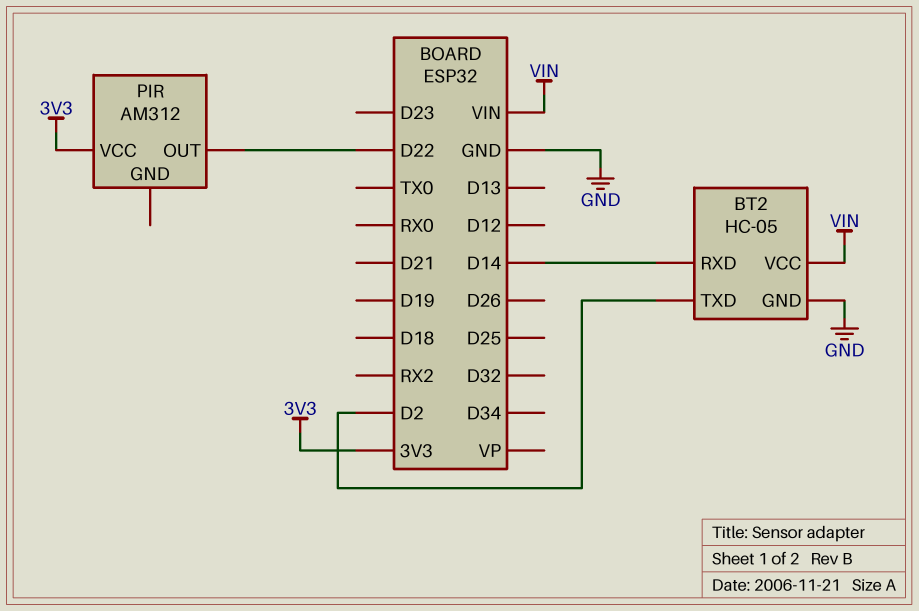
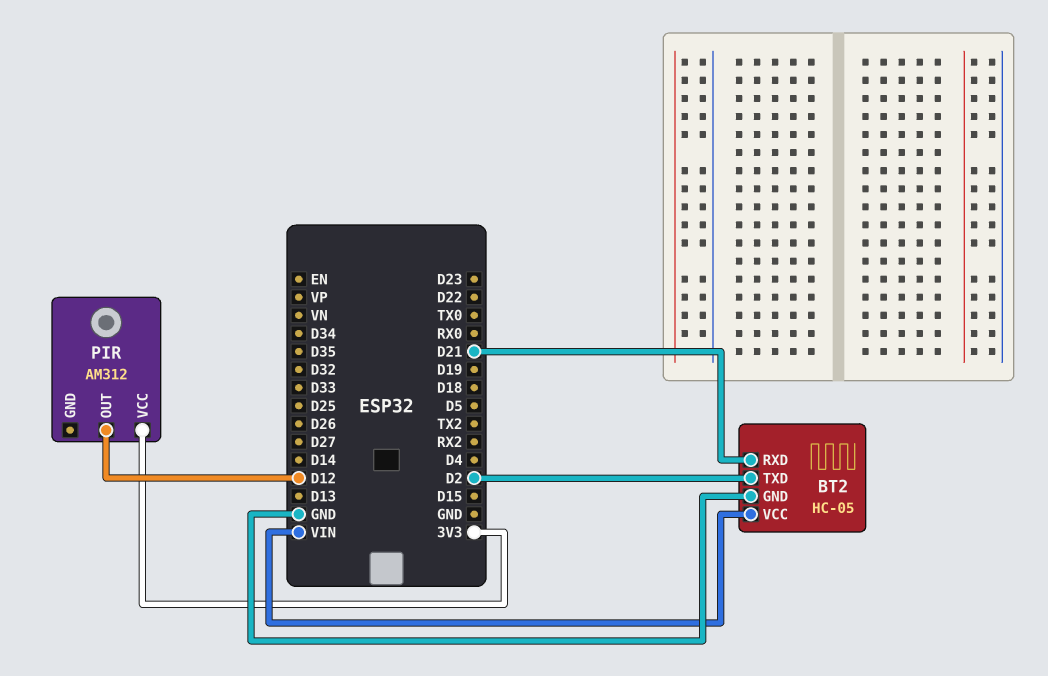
BT2 pin RXD: D14 -> D21
PIR pin OUT: D22 -> D12

